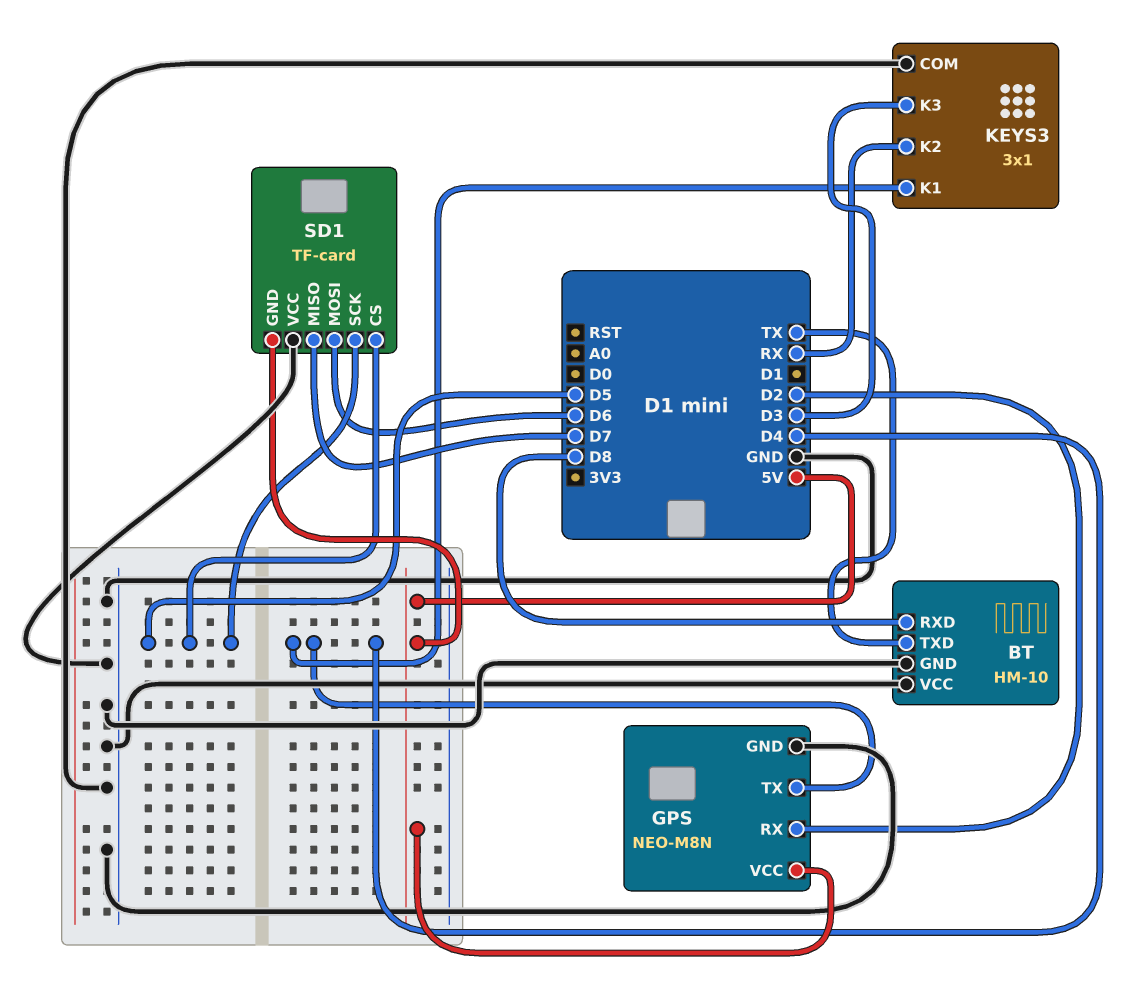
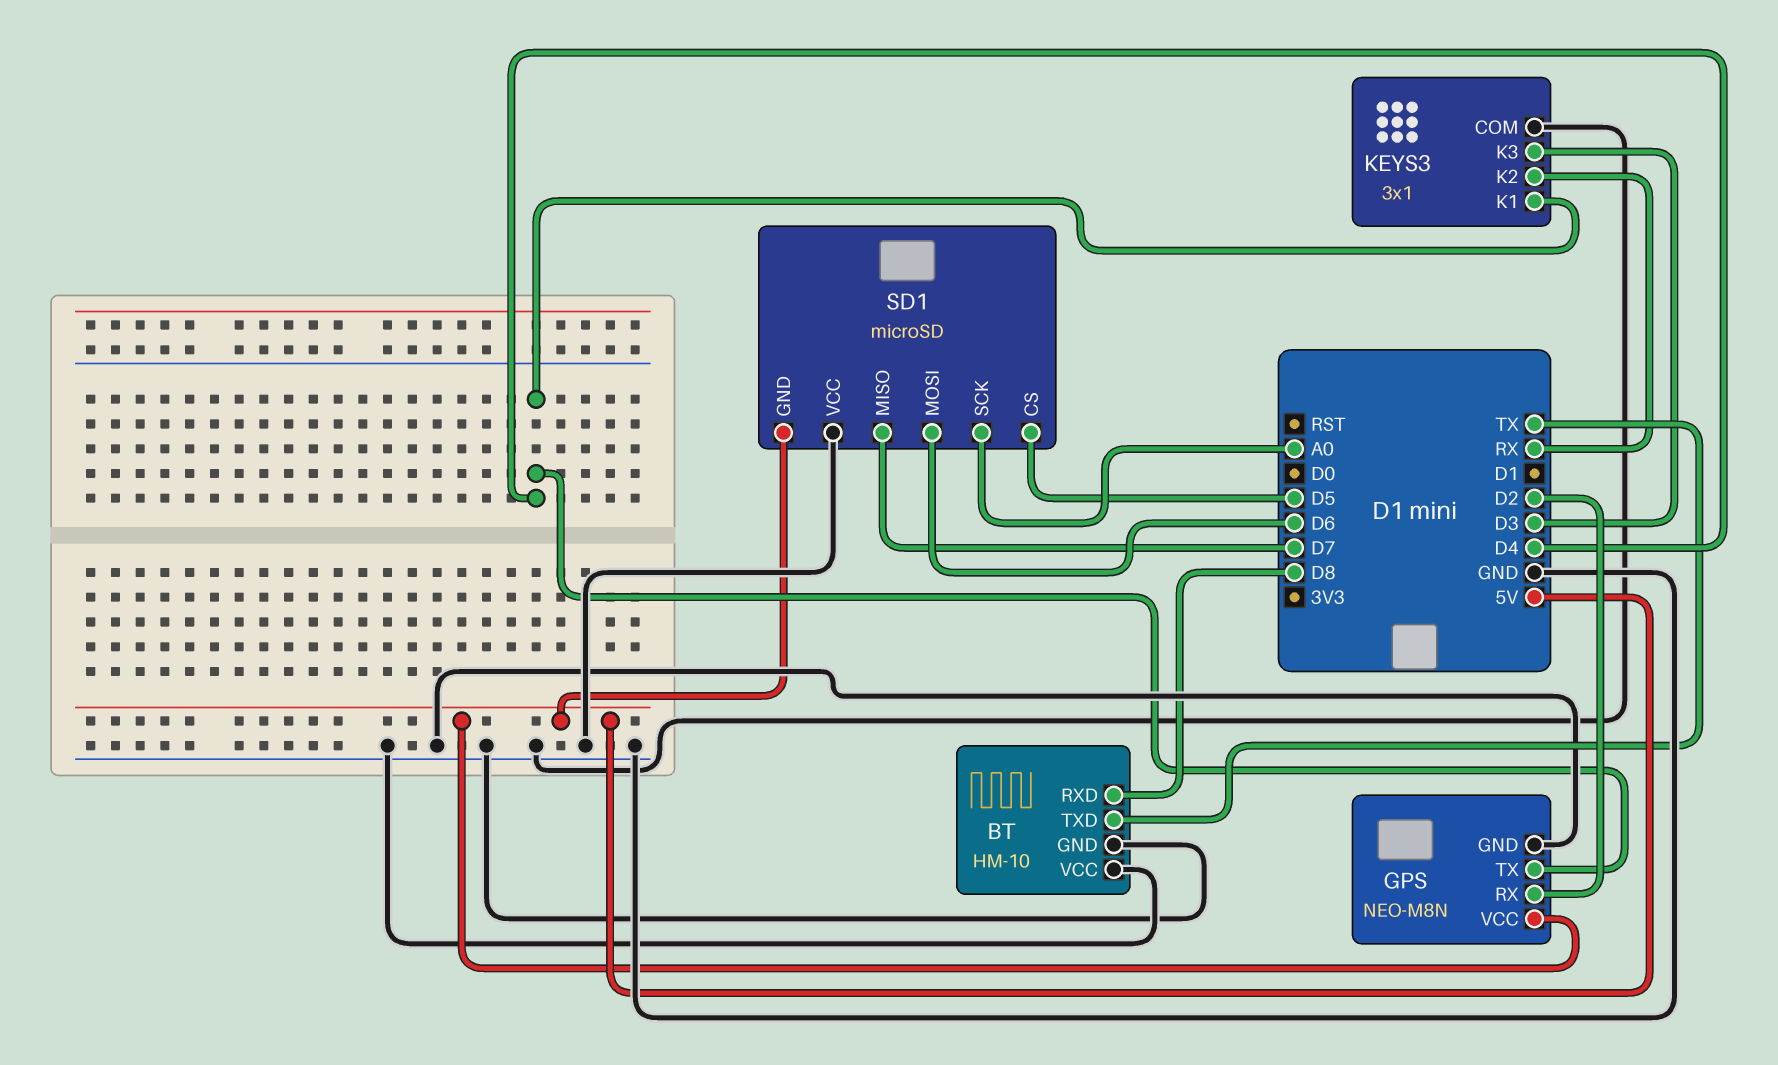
SD1: TF-card -> microSD
SD1 pin SCK: D5 -> A0

